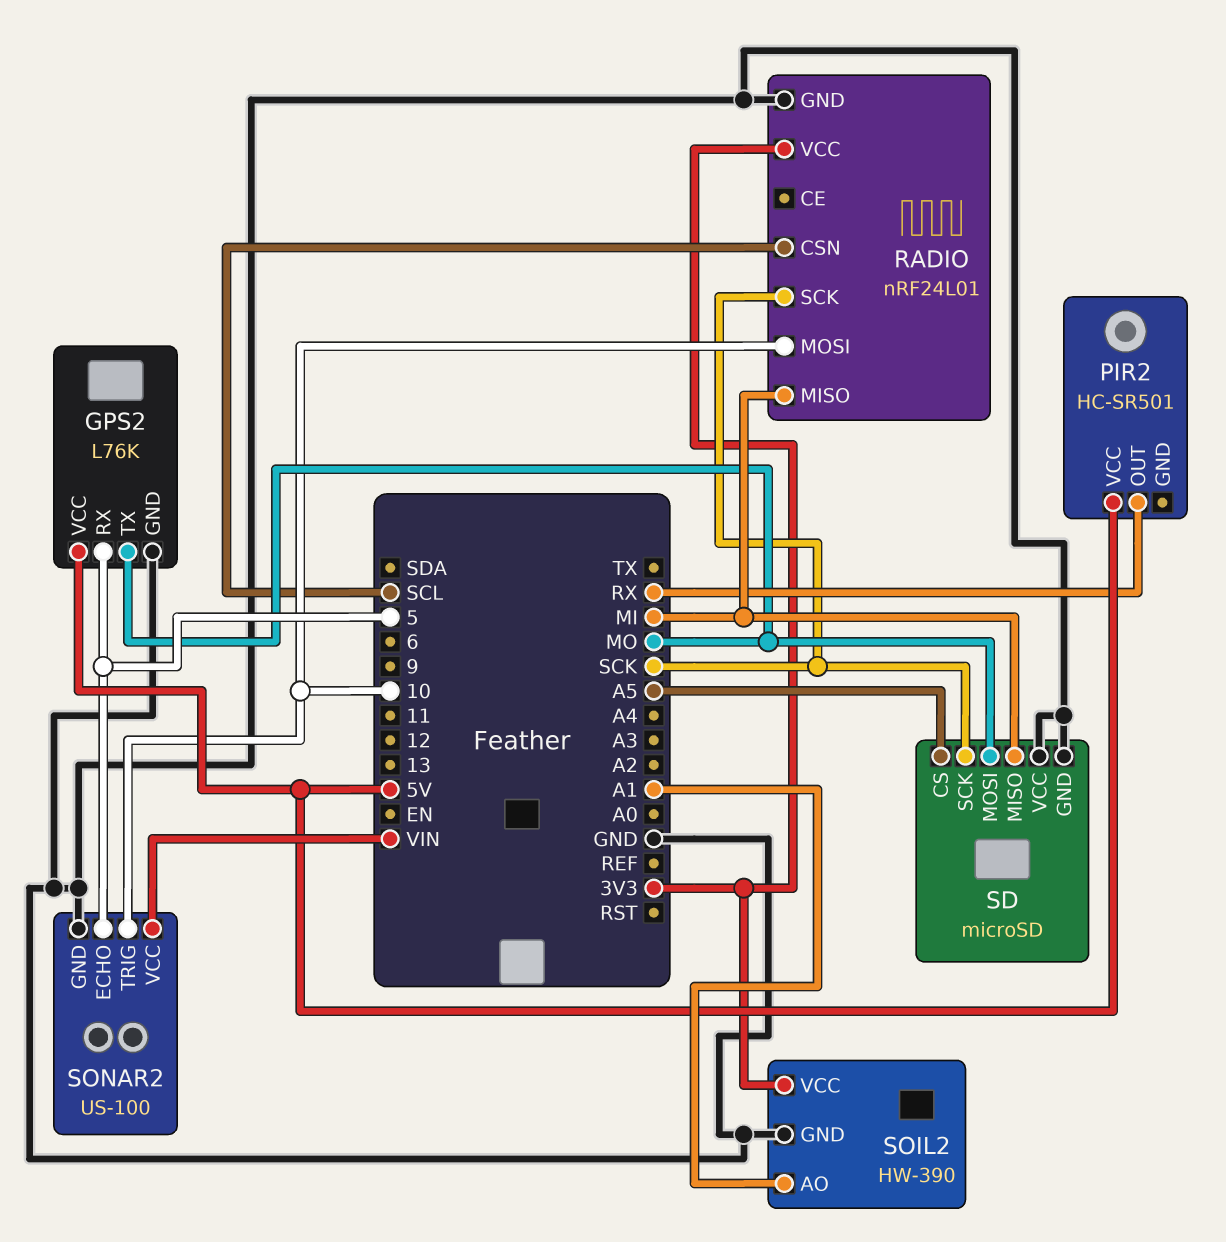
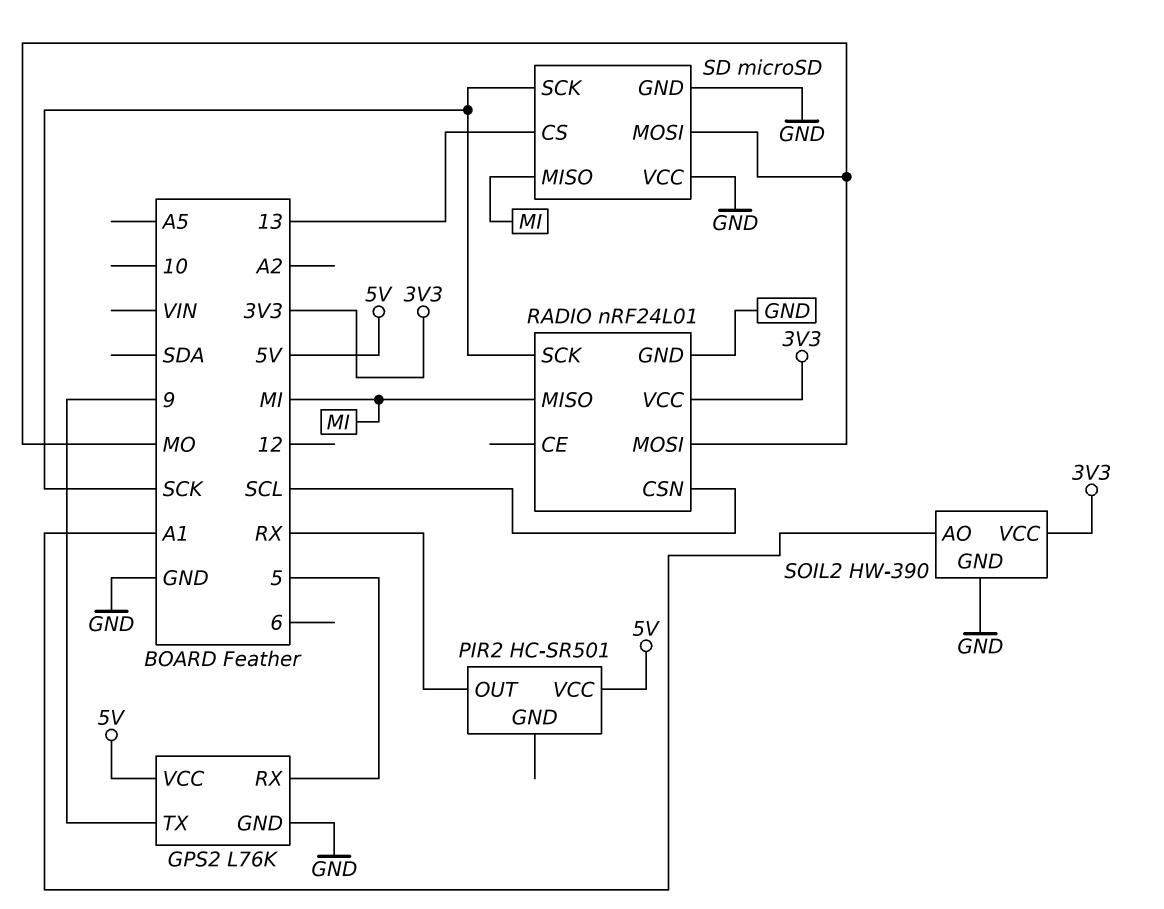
GPS2 pin TX: MO -> 9
RADIO pin MOSI: 10 -> MO
SD pin CS: A5 -> 13
SONAR2: US-100 -> none
SONAR2 pin ECHO: 5 -> none
SONAR2 pin GND: GND -> none
SONAR2 pin TRIG: 10 -> none
SONAR2 pin VCC: VIN -> none

